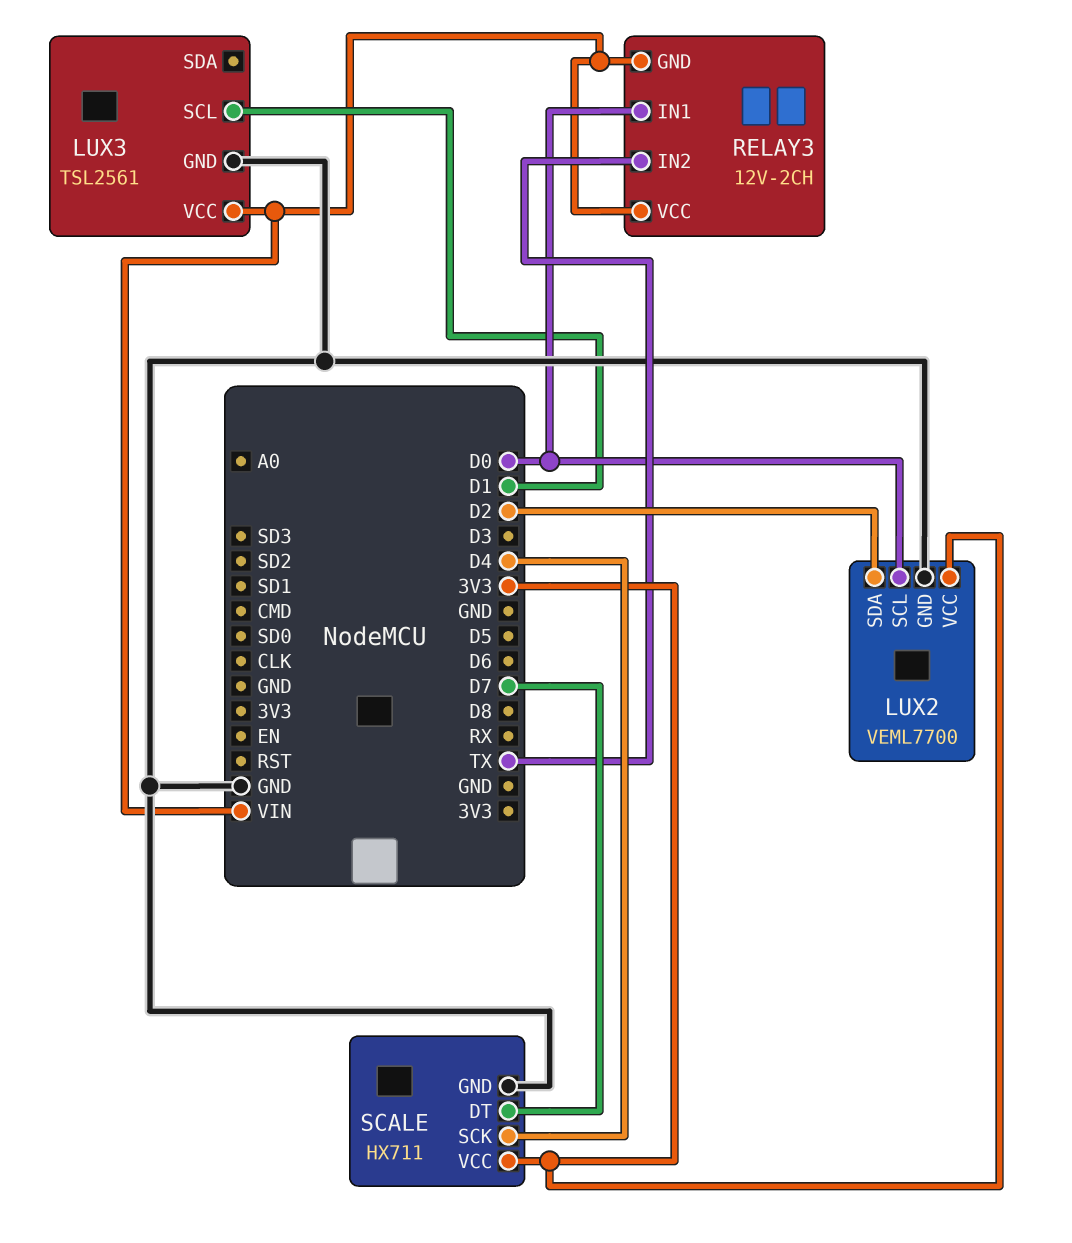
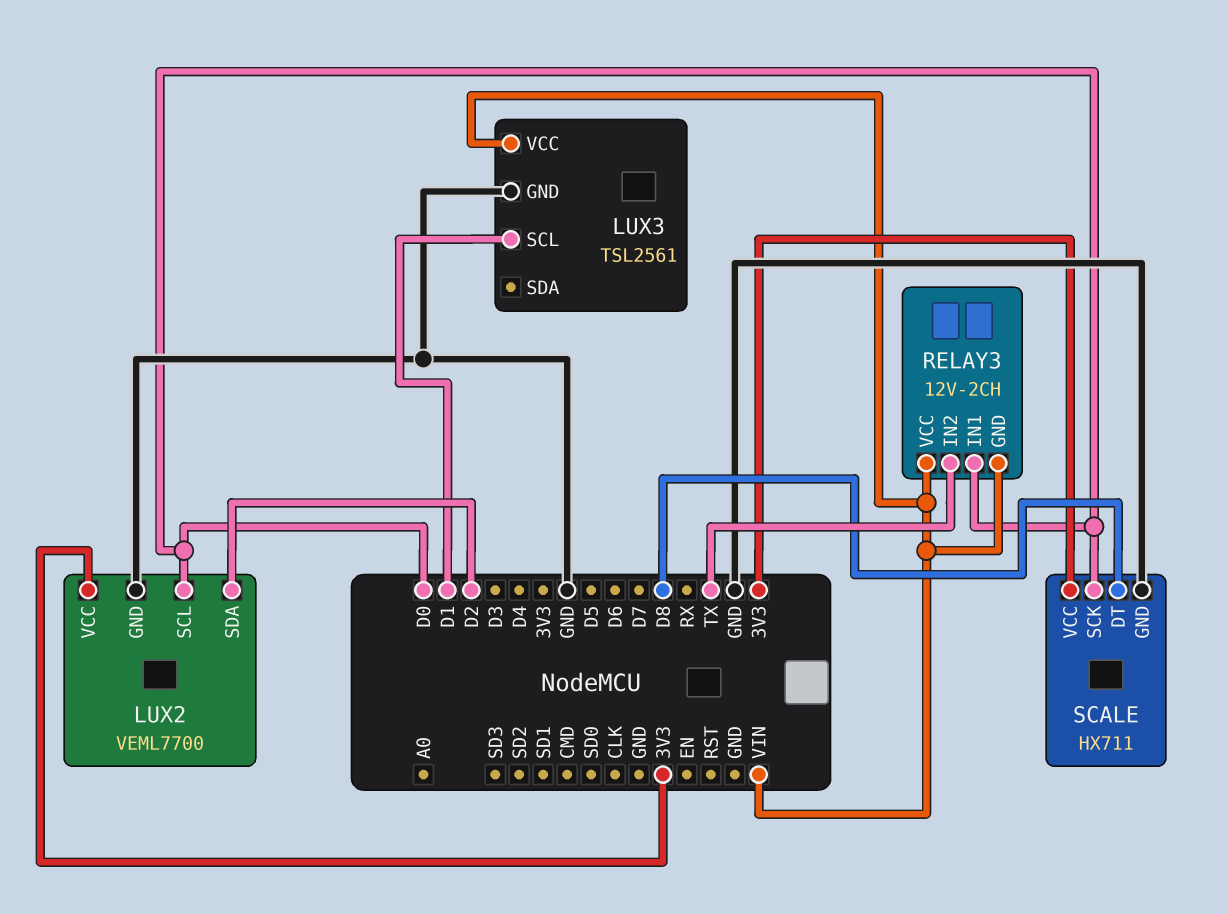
SCALE pin DT: D7 -> D8
SCALE pin SCK: D4 -> D0

